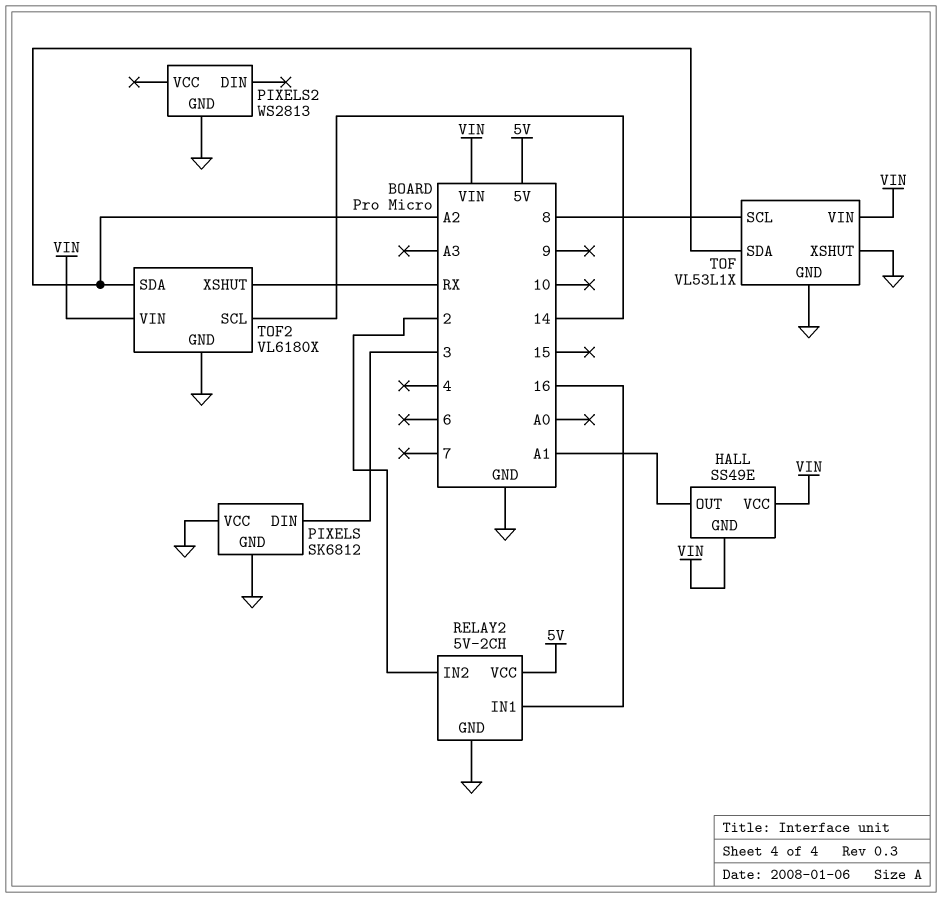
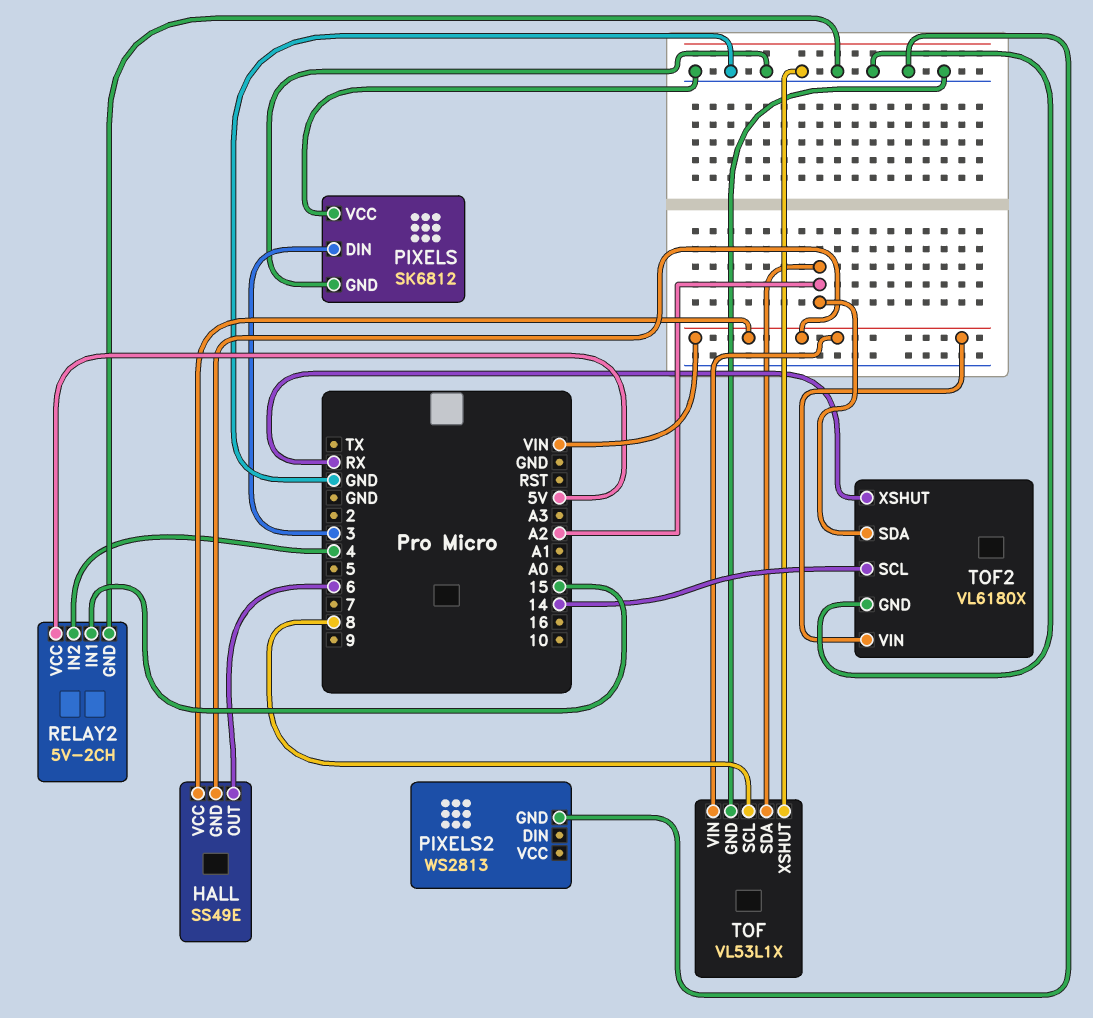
HALL pin OUT: A1 -> 6
RELAY2 pin IN1: 16 -> 15
RELAY2 pin IN2: 2 -> 4

